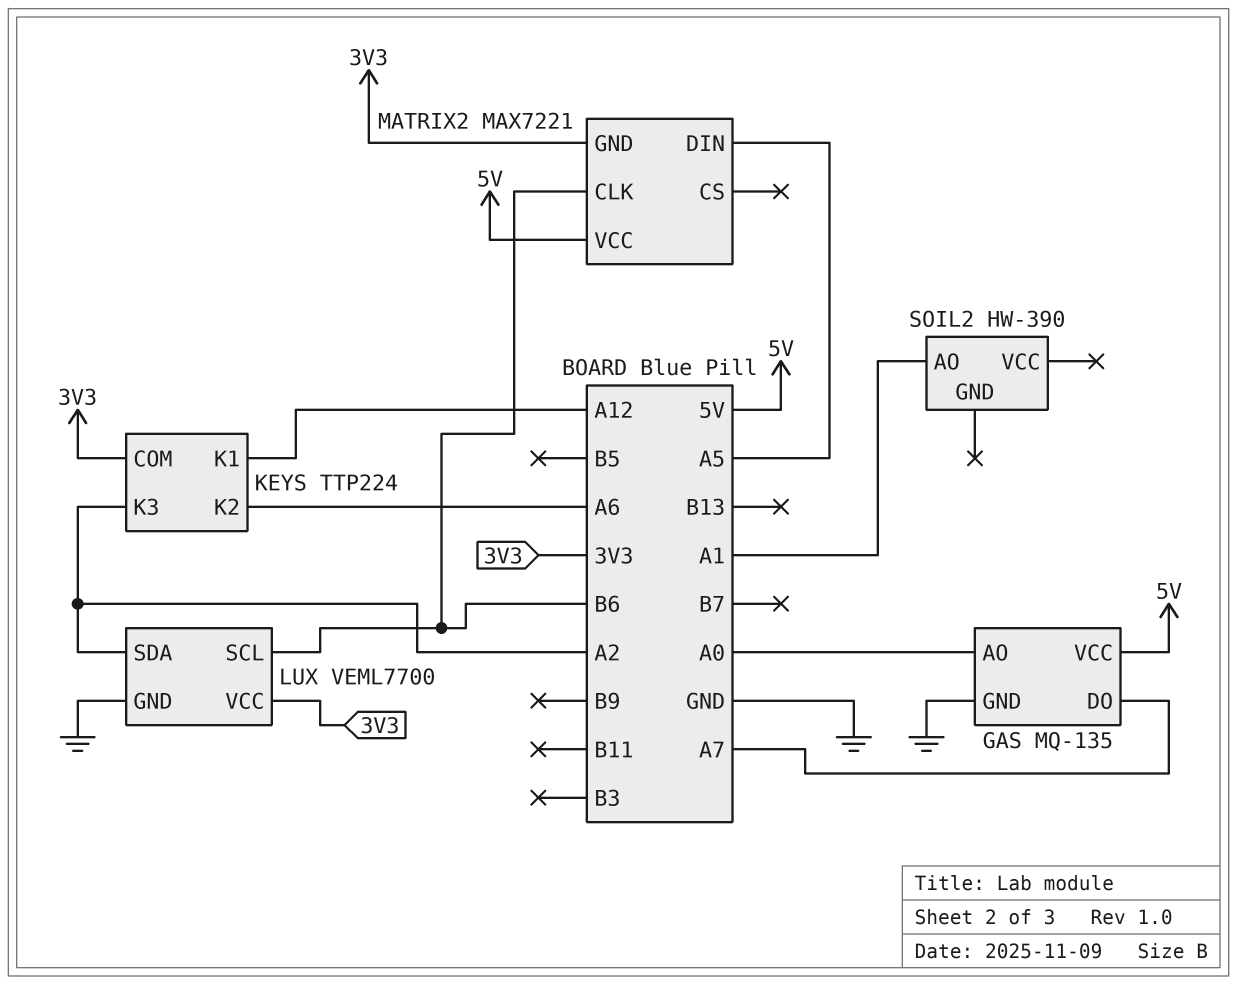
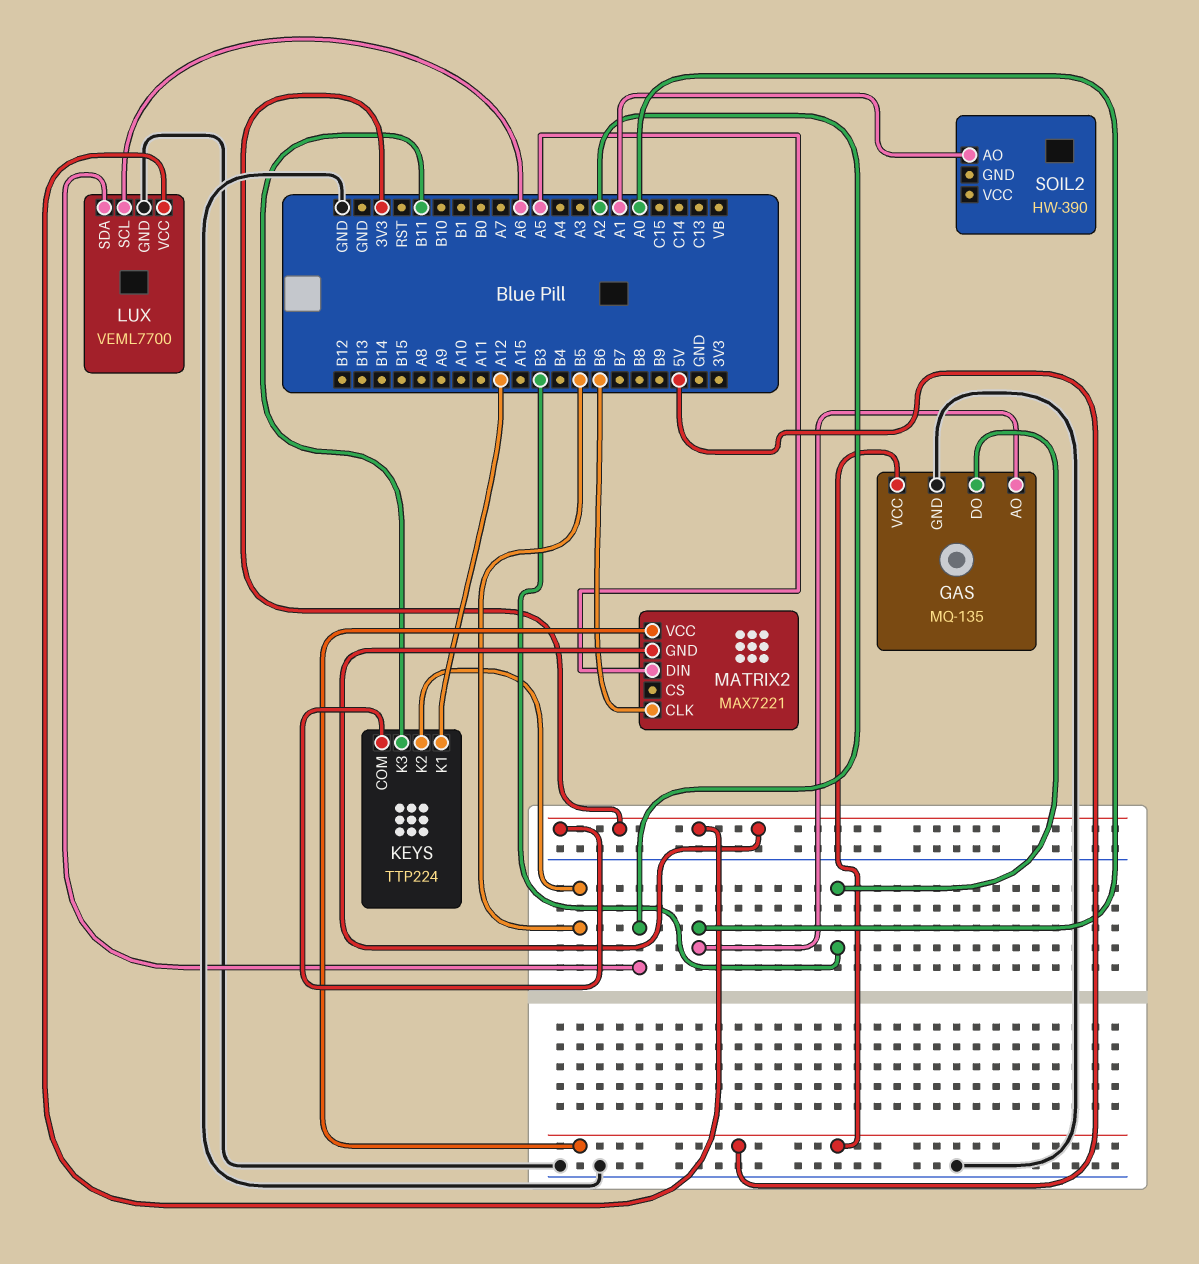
GAS pin DO: A7 -> B3
KEYS pin K2: A6 -> B5
KEYS pin K3: A2 -> B11
LUX pin SCL: B6 -> A6

